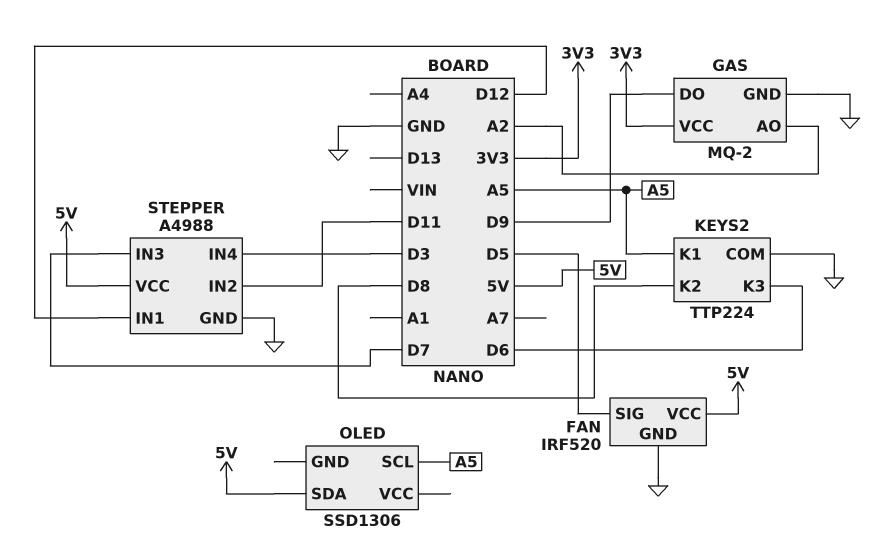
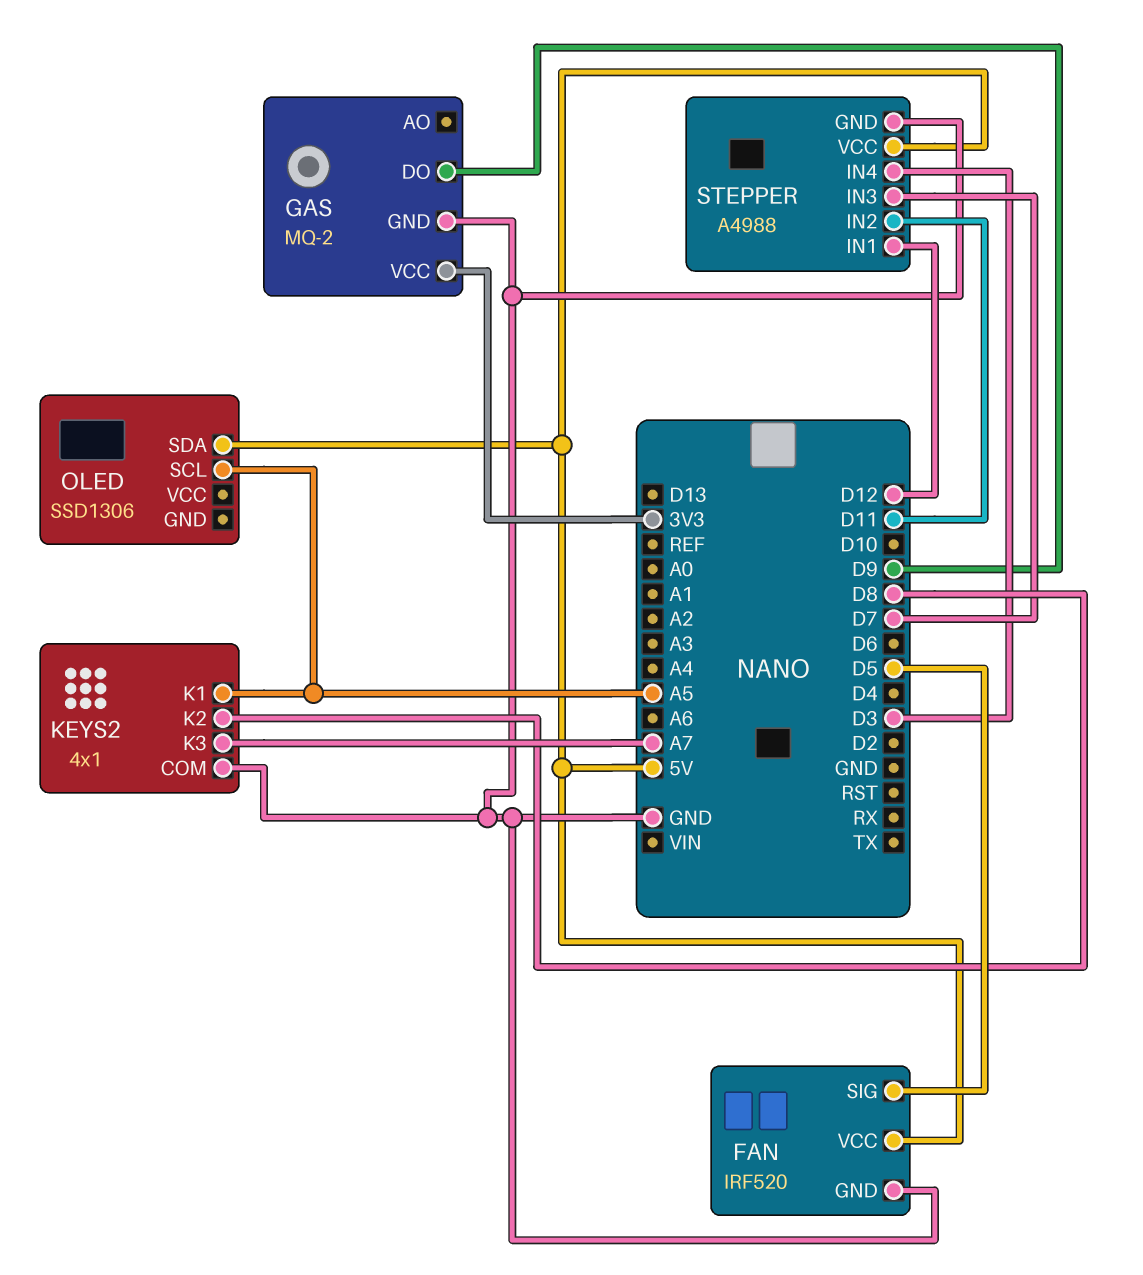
GAS pin AO: A2 -> none
KEYS2: TTP224 -> 4x1
KEYS2 pin K3: D6 -> A7

